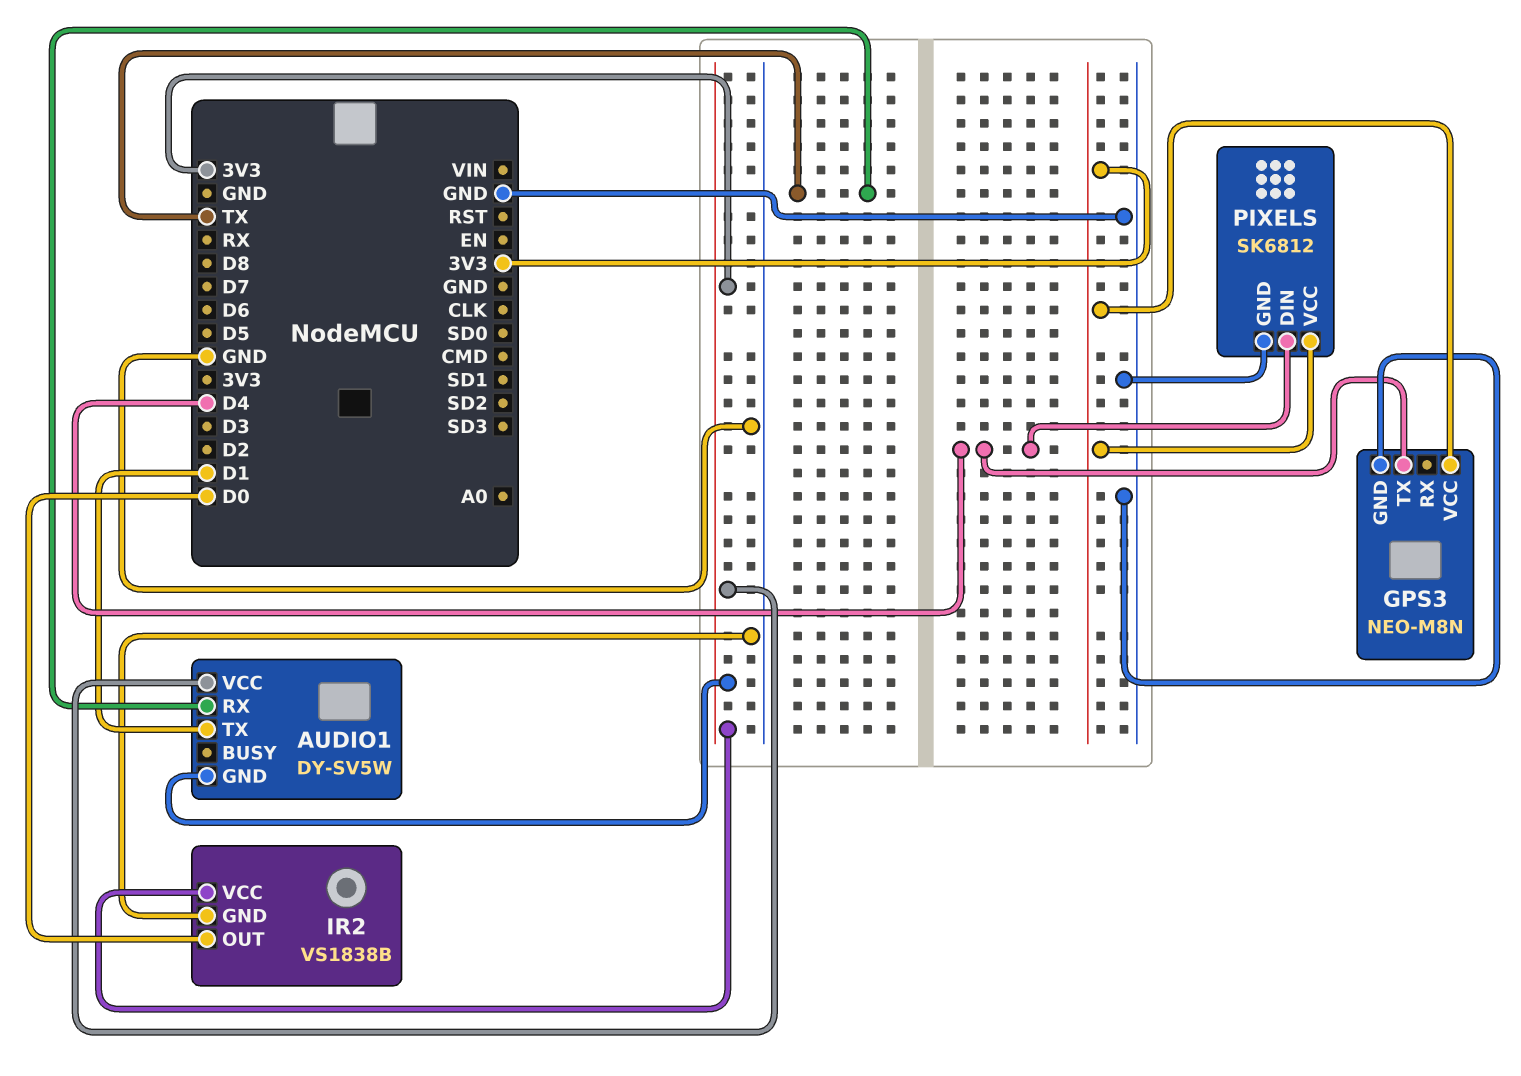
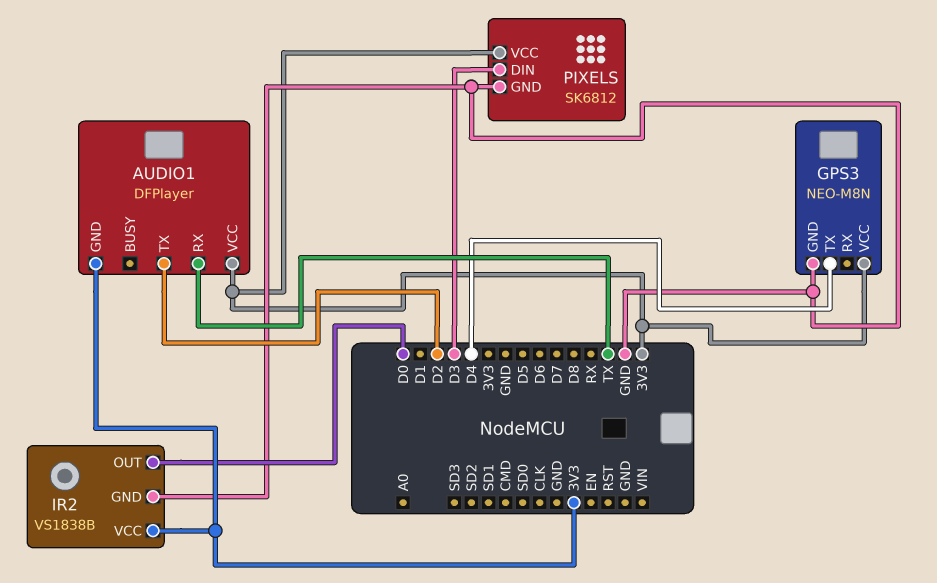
AUDIO1: DY-SV5W -> DFPlayer
AUDIO1 pin TX: D1 -> D2
PIXELS pin DIN: D4 -> D3

